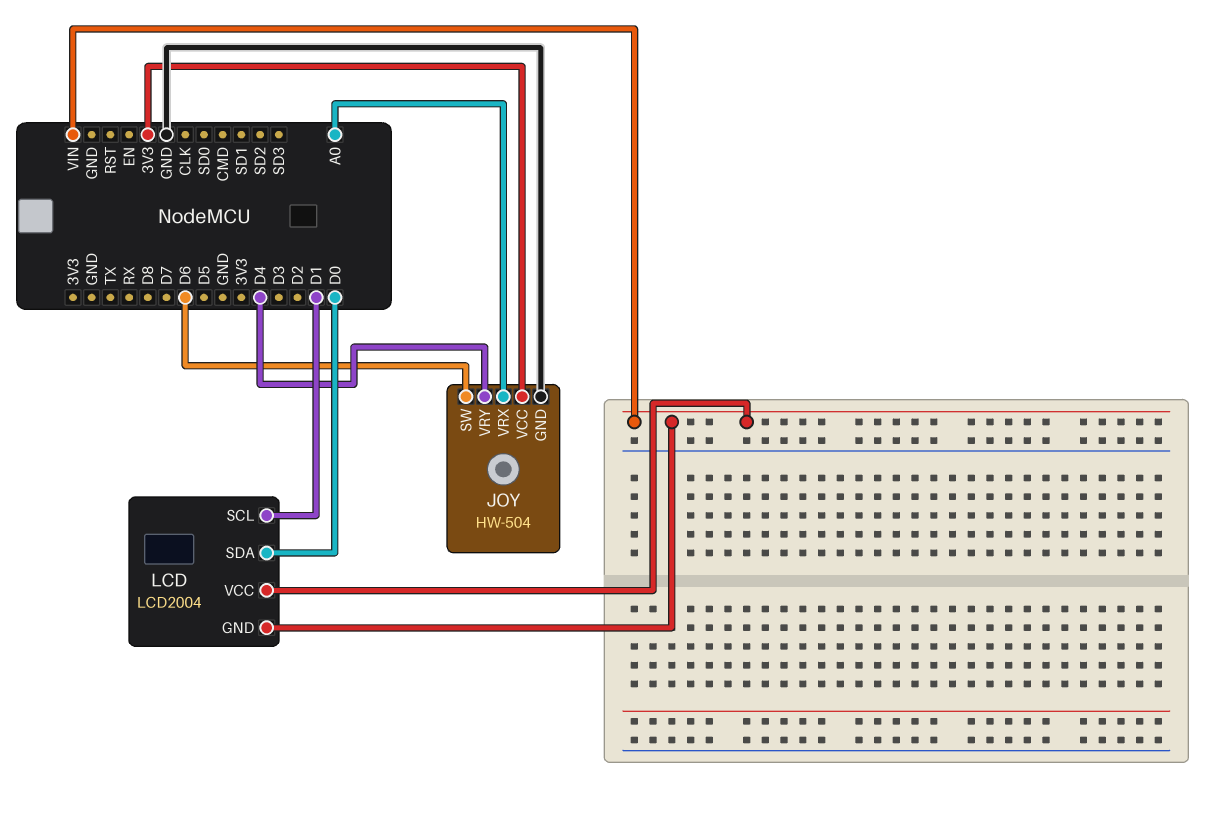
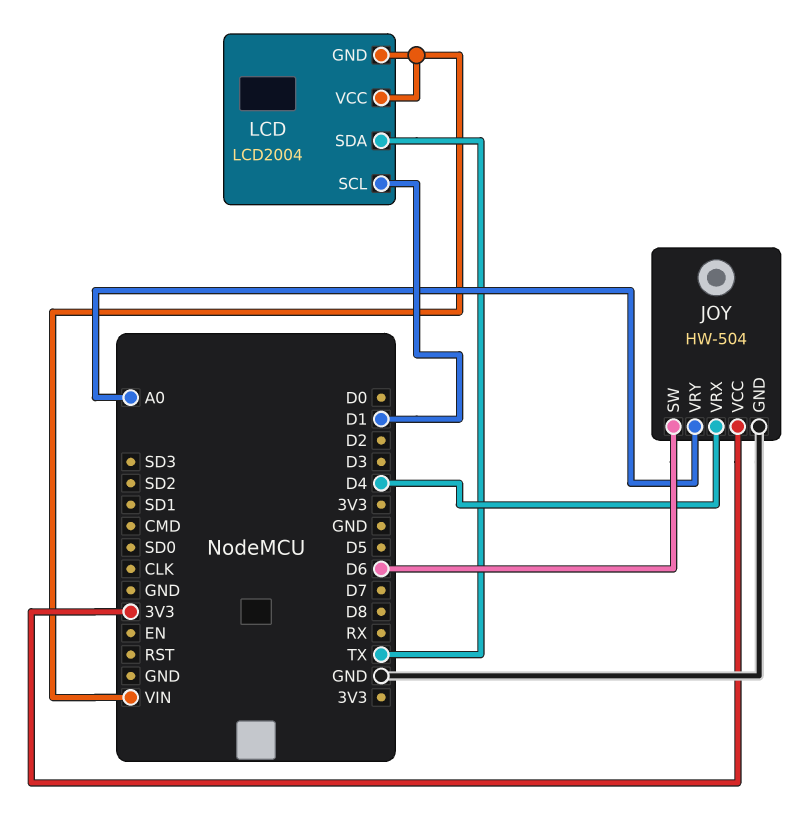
JOY pin VRX: A0 -> D4
JOY pin VRY: D4 -> A0
LCD pin SDA: D0 -> TX

